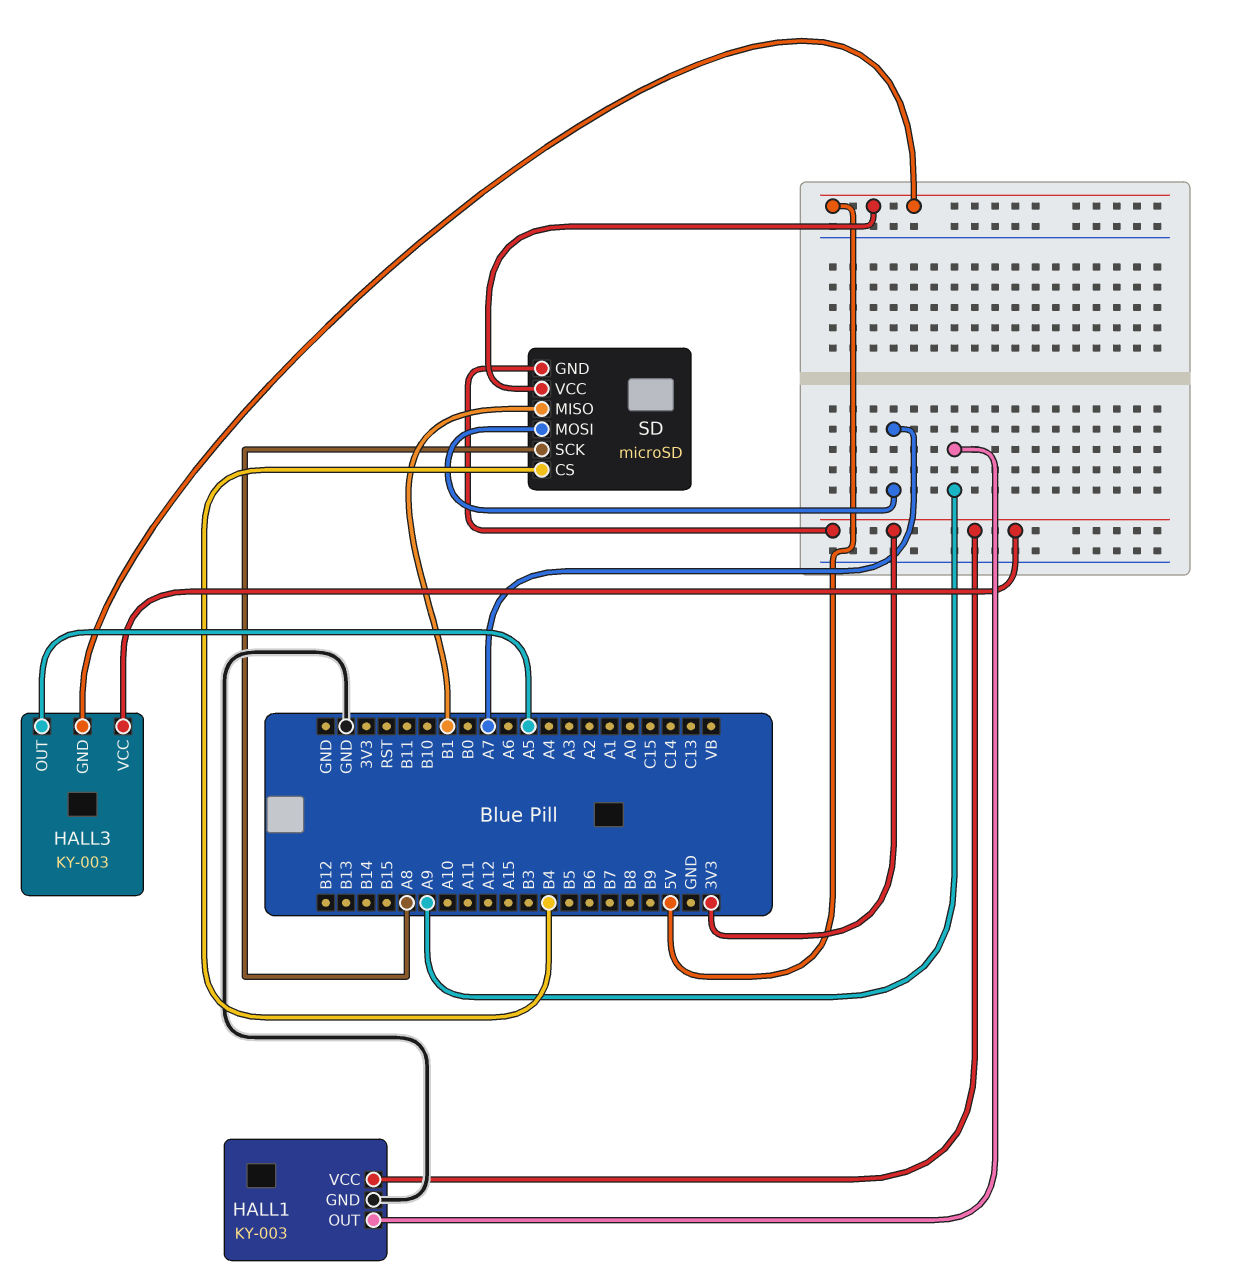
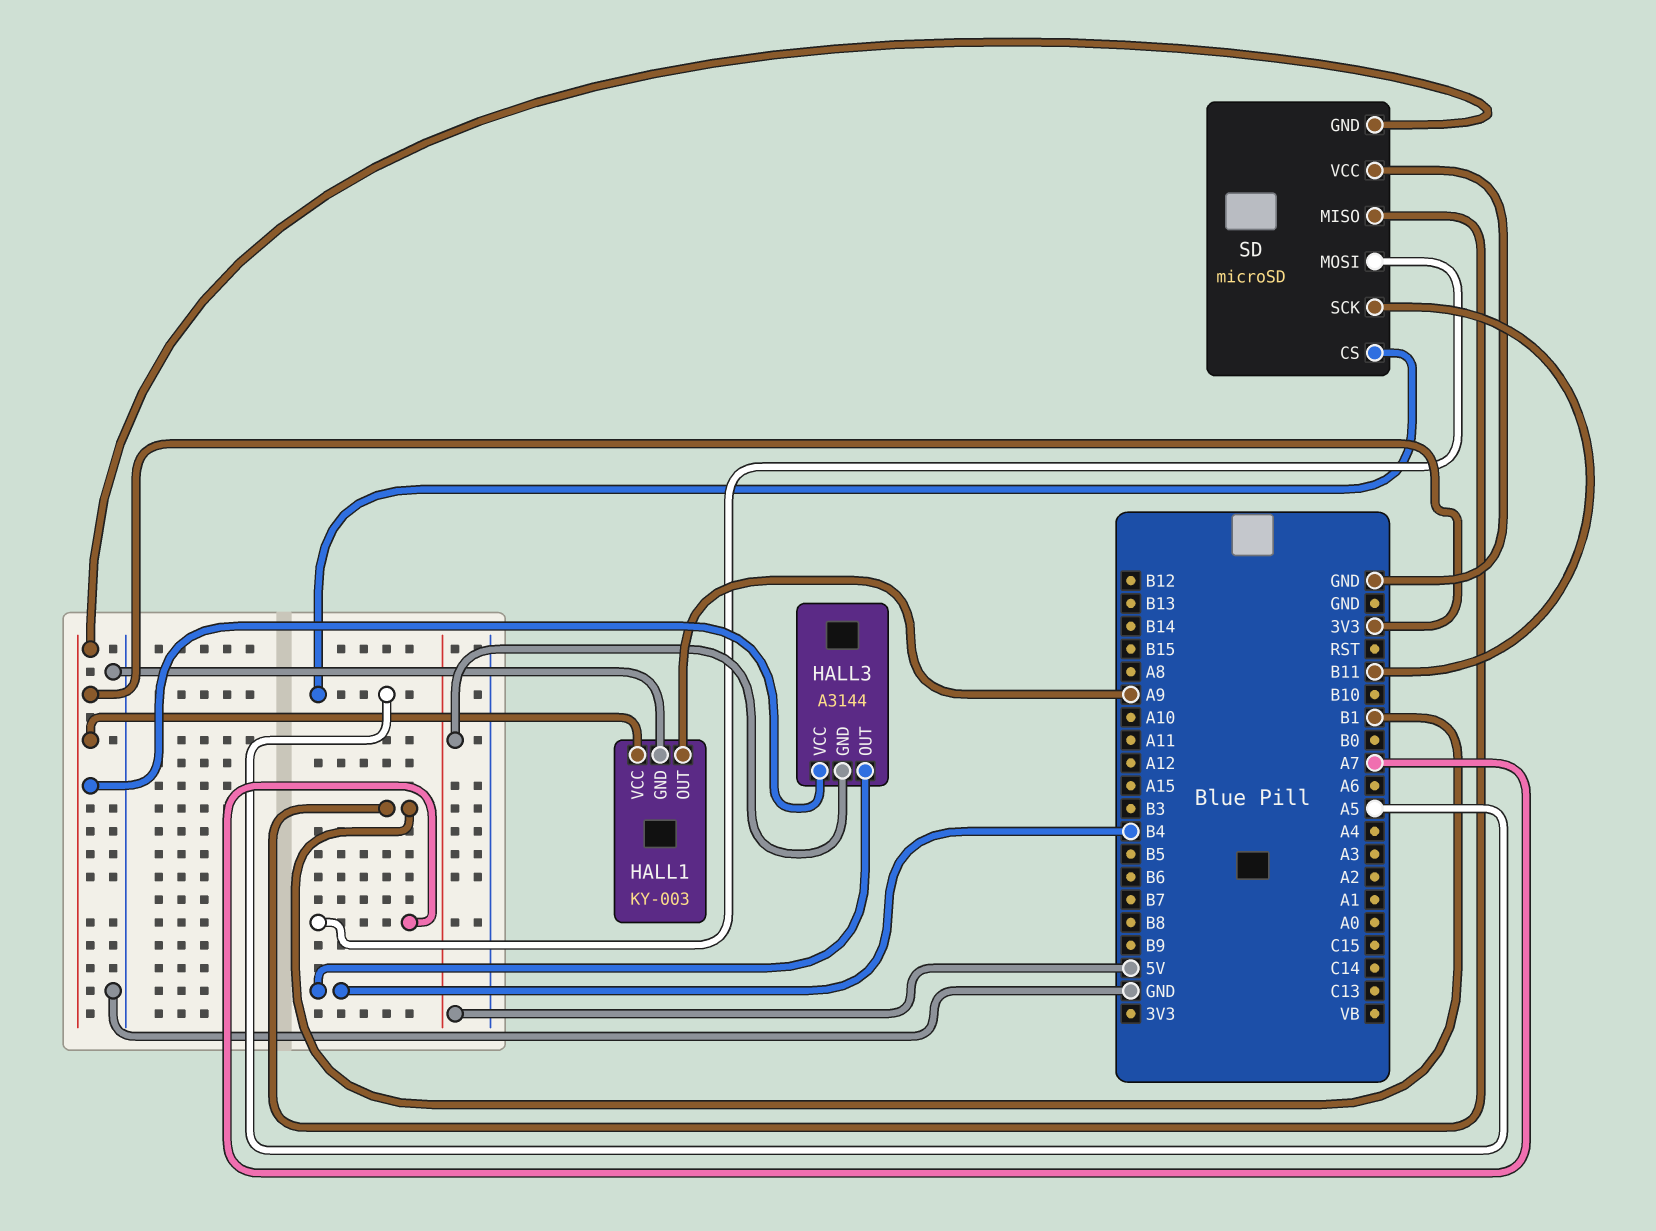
HALL3: KY-003 -> A3144
HALL3 pin OUT: A5 -> B4
SD pin CS: B4 -> A5
SD pin SCK: A8 -> B11
SD pin VCC: 5V -> GND

